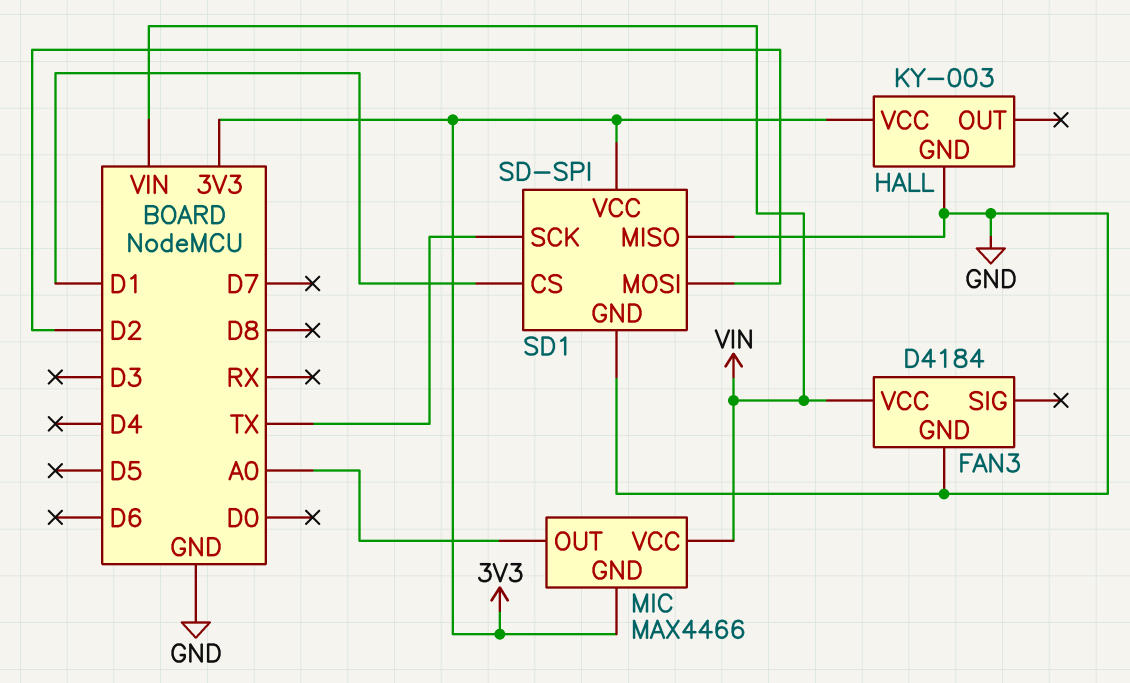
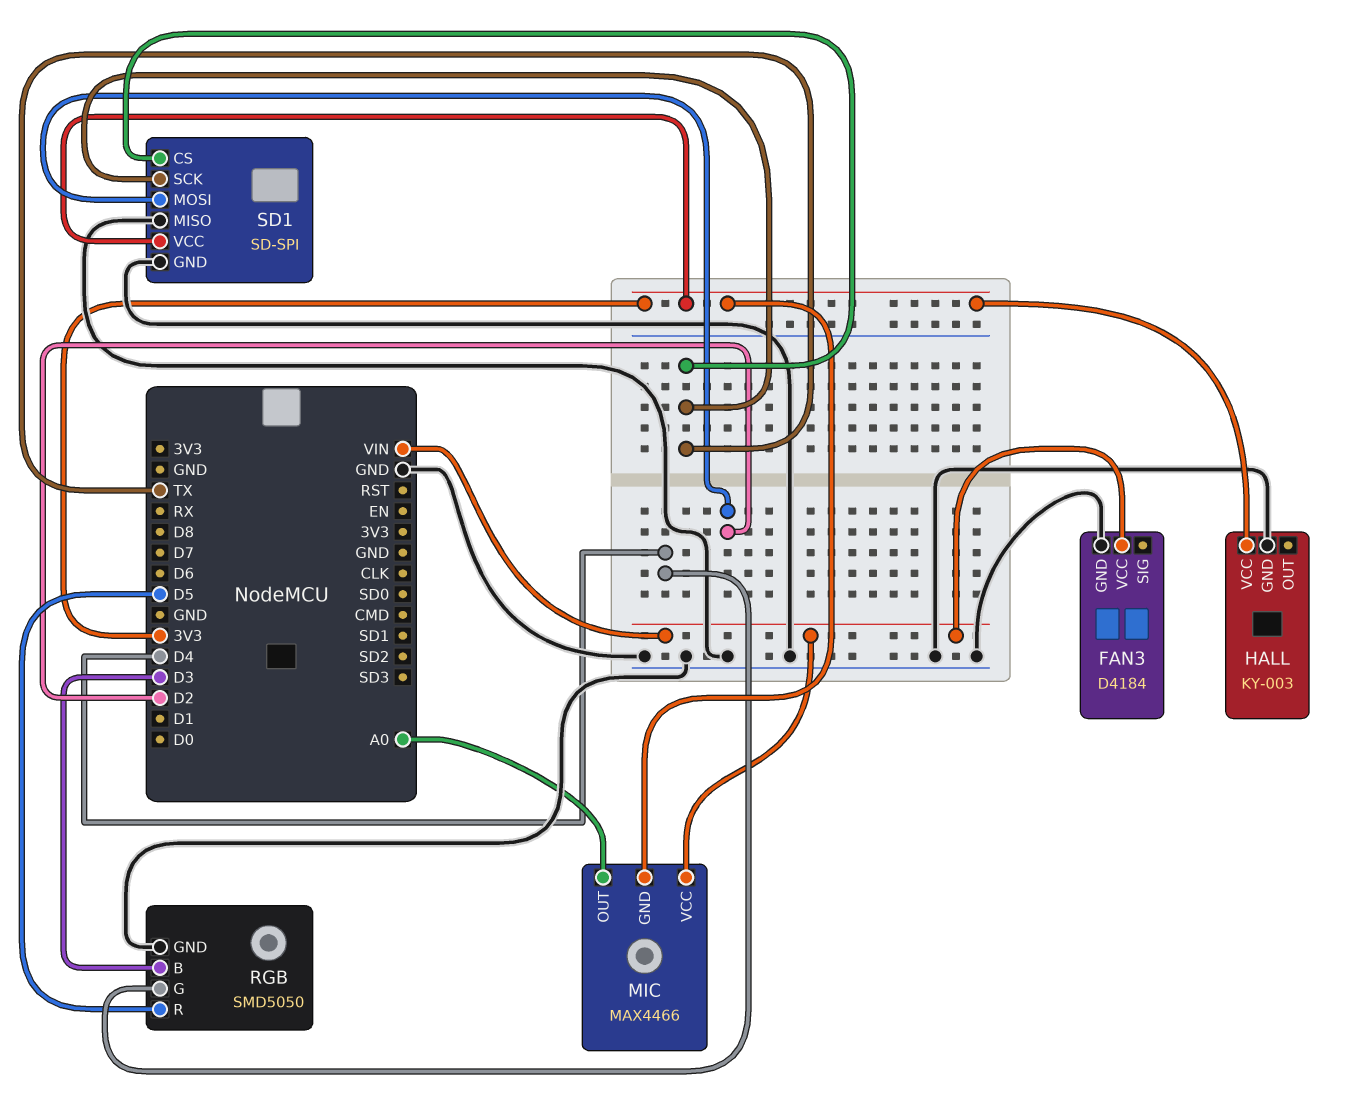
RGB: none -> SMD5050
RGB pin B: none -> D3
RGB pin G: none -> D4
RGB pin GND: none -> GND
RGB pin R: none -> D5
SD1 pin CS: D1 -> TX

